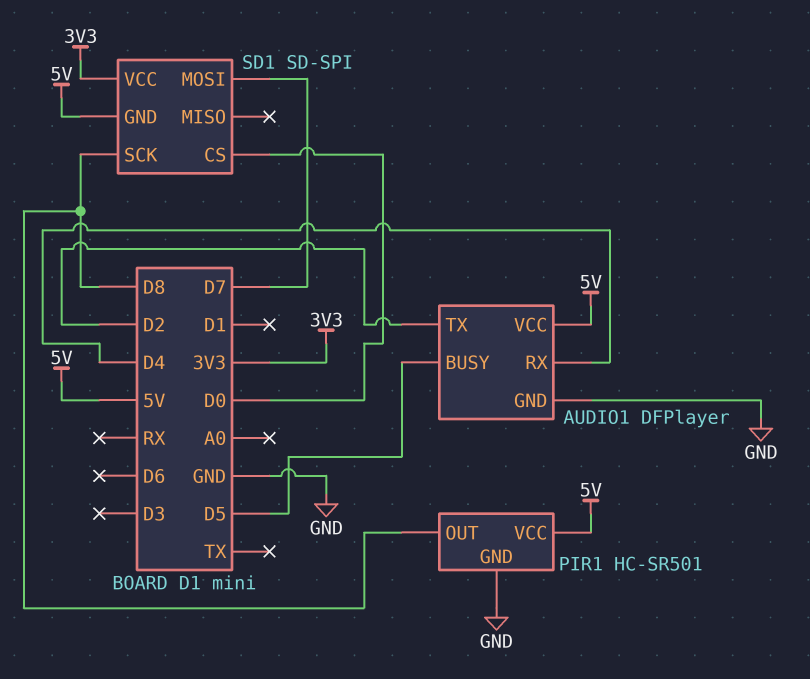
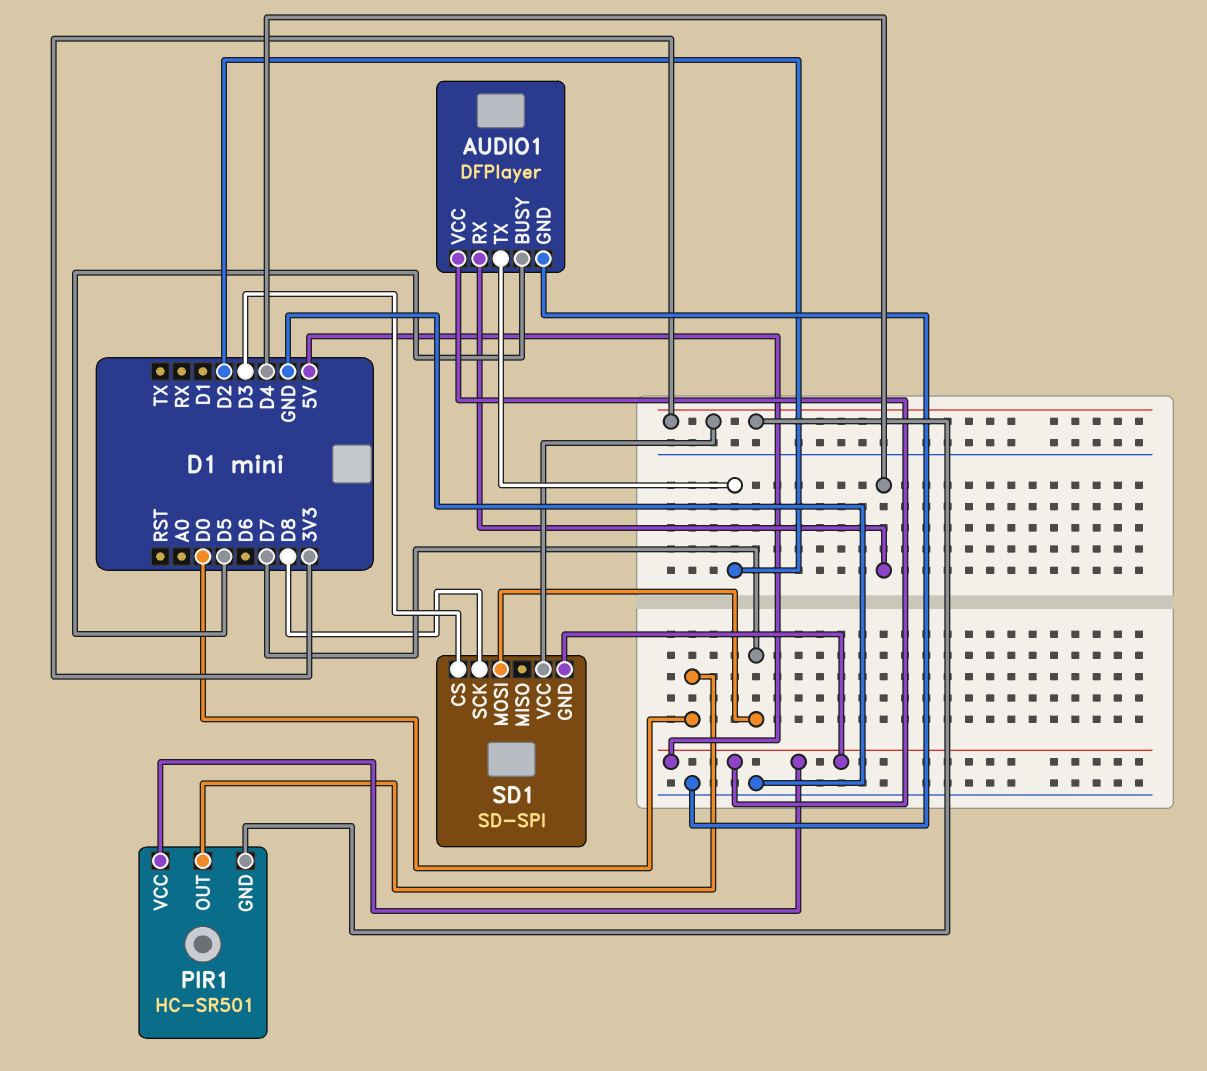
PIR1 pin GND: GND -> 3V3
PIR1 pin OUT: D8 -> D0
SD1 pin CS: D0 -> D3

